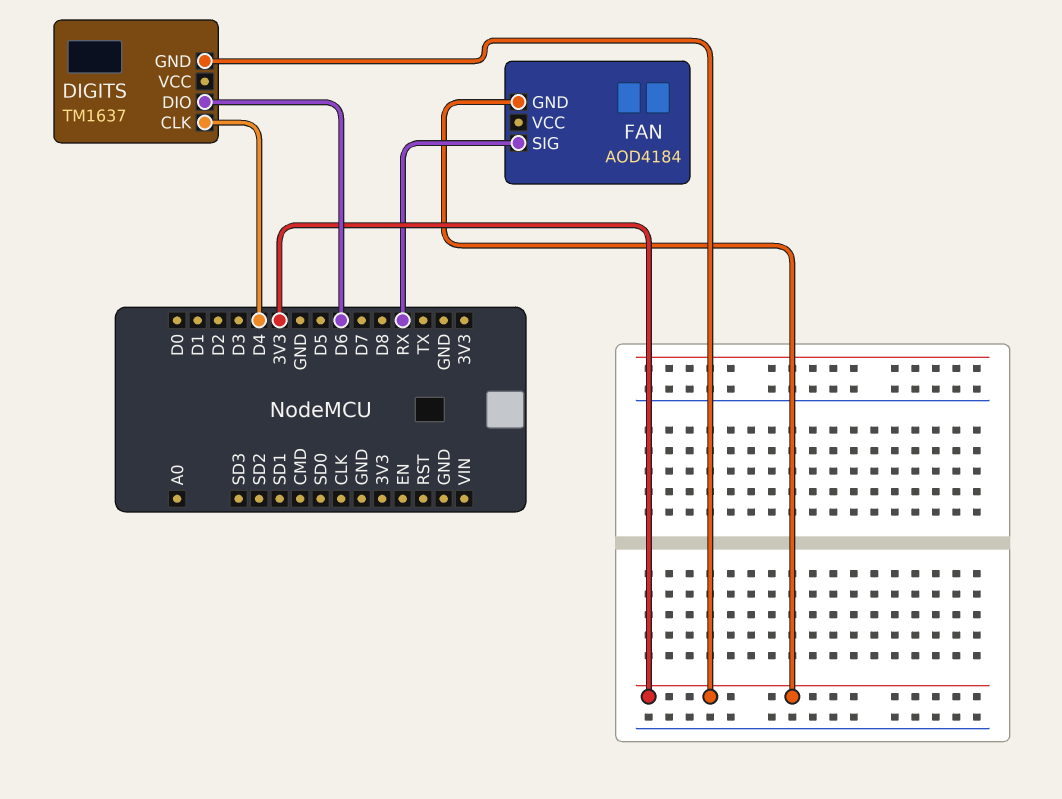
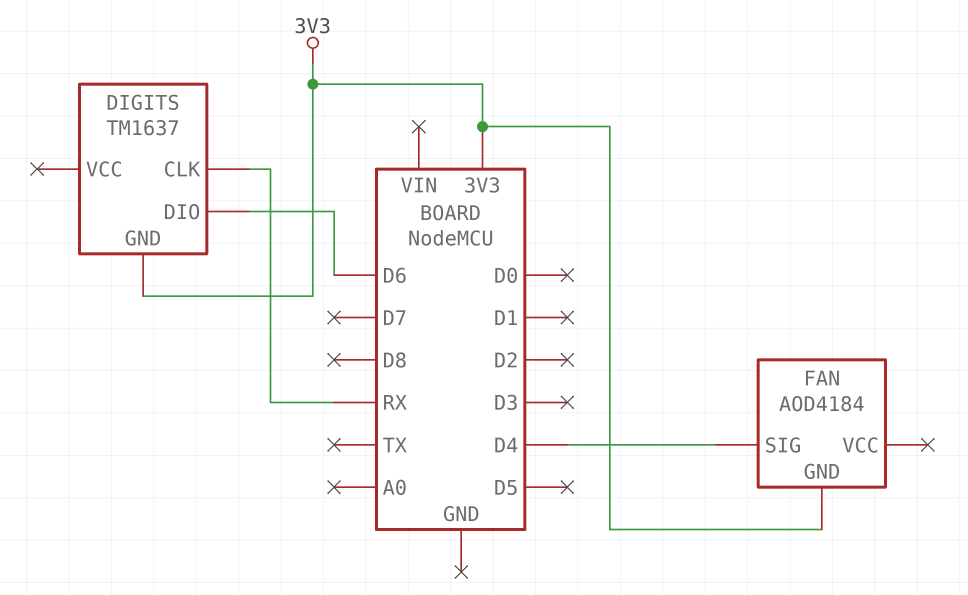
DIGITS pin CLK: D4 -> RX
FAN pin SIG: RX -> D4

